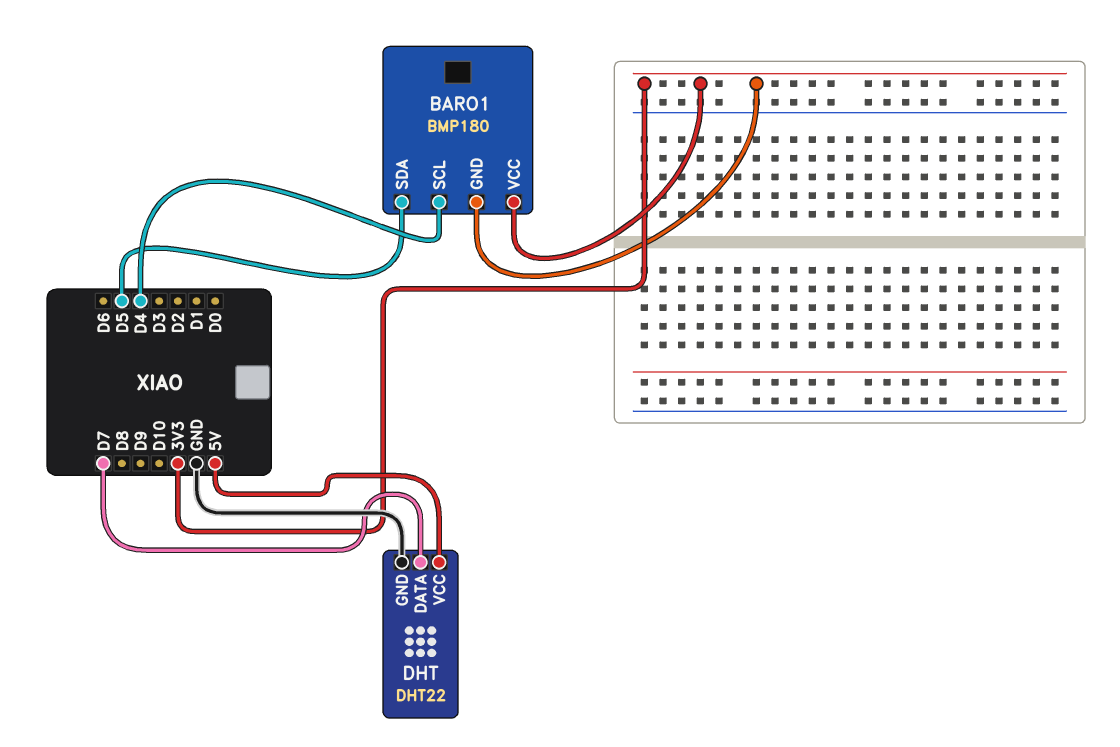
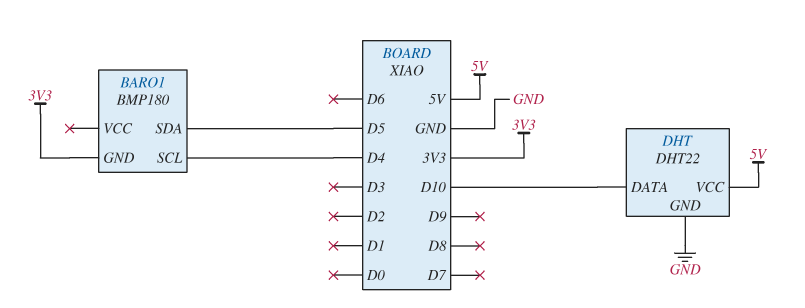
BARO1 pin VCC: 3V3 -> none
DHT pin DATA: D7 -> D10

